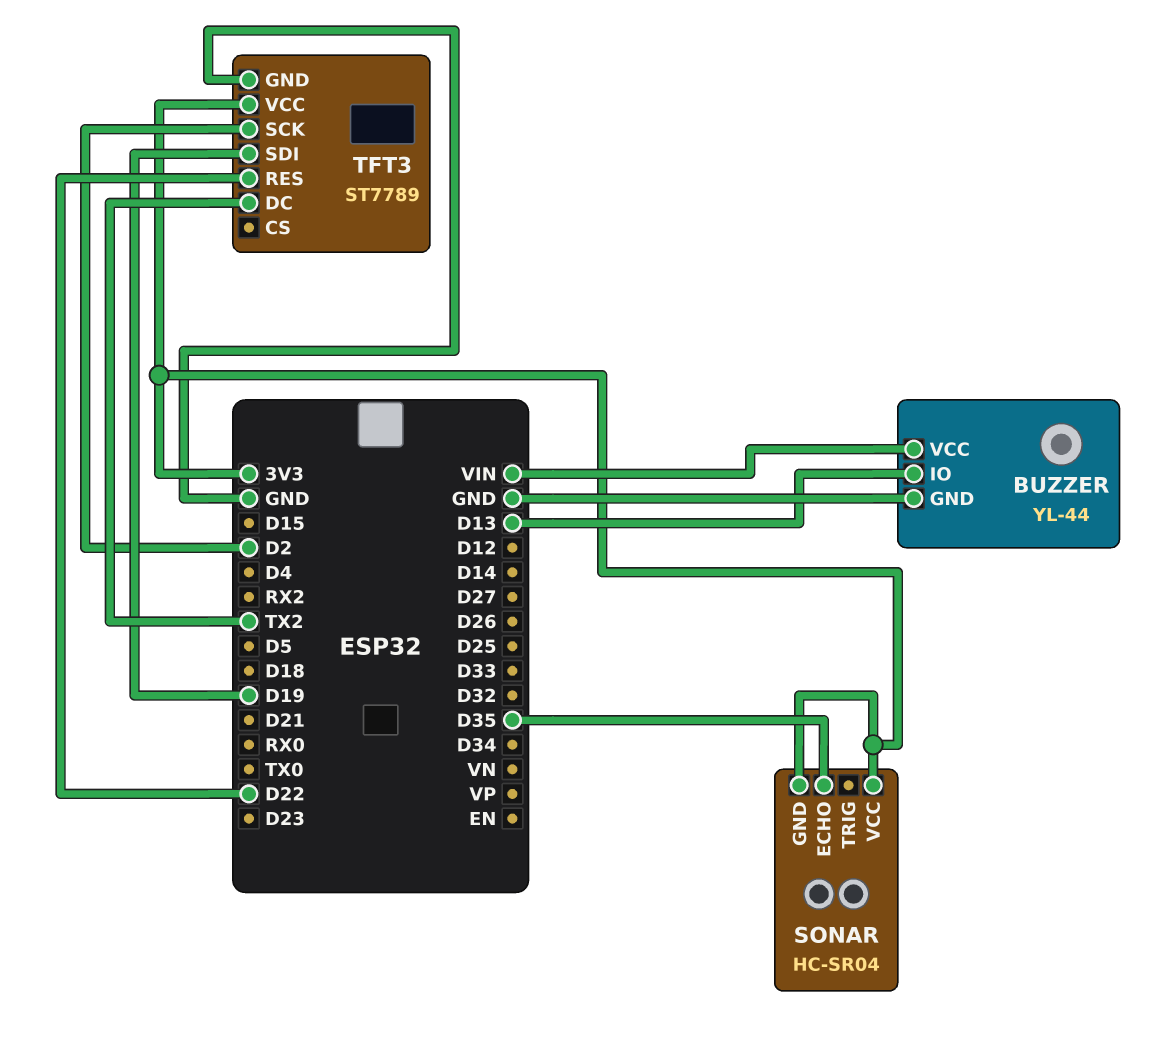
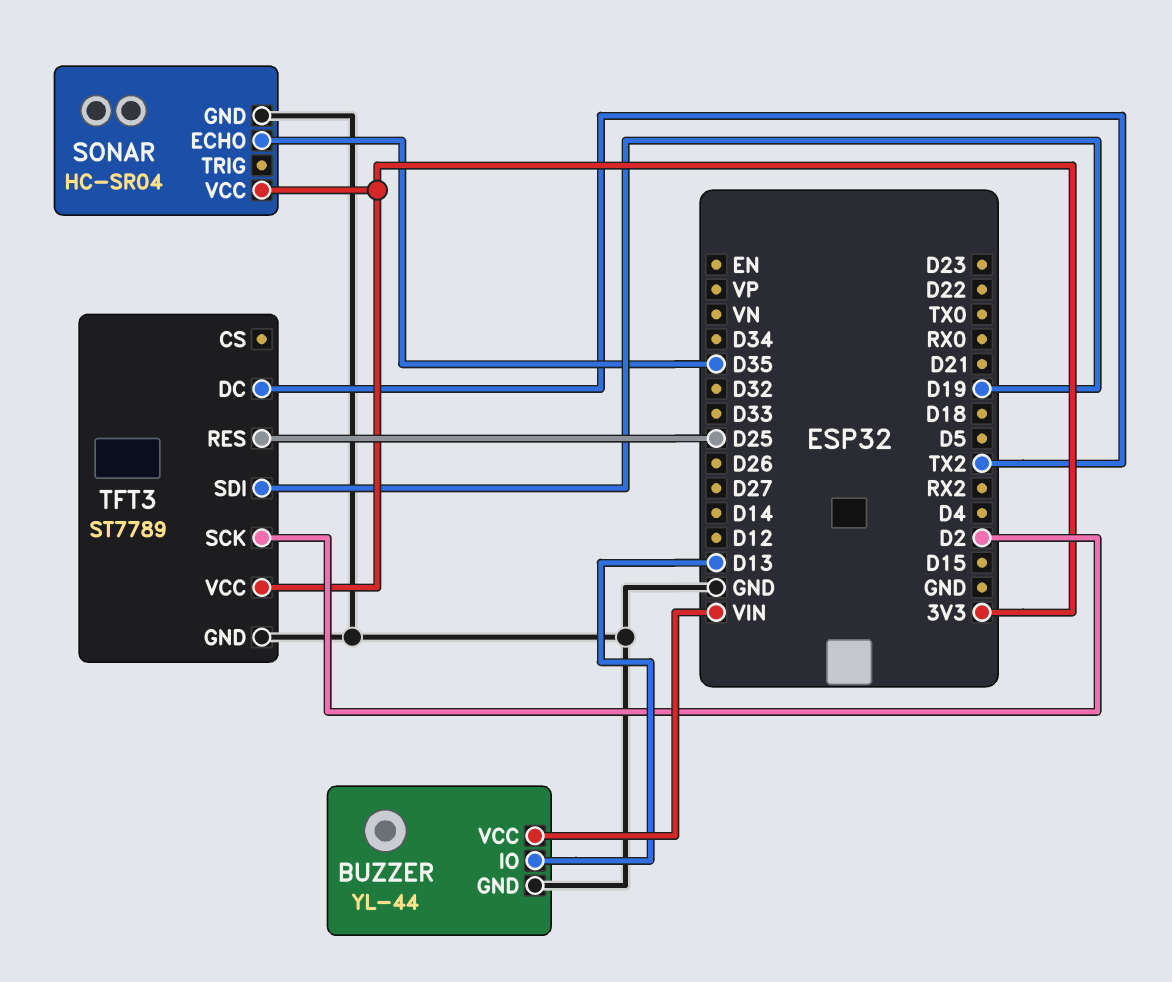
SONAR pin GND: 3V3 -> GND
TFT3 pin RES: D22 -> D25

